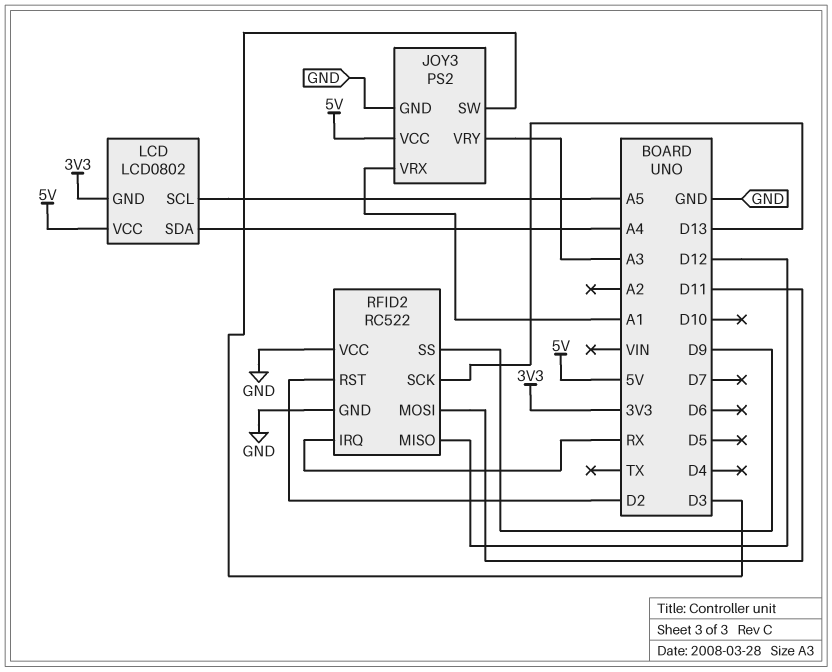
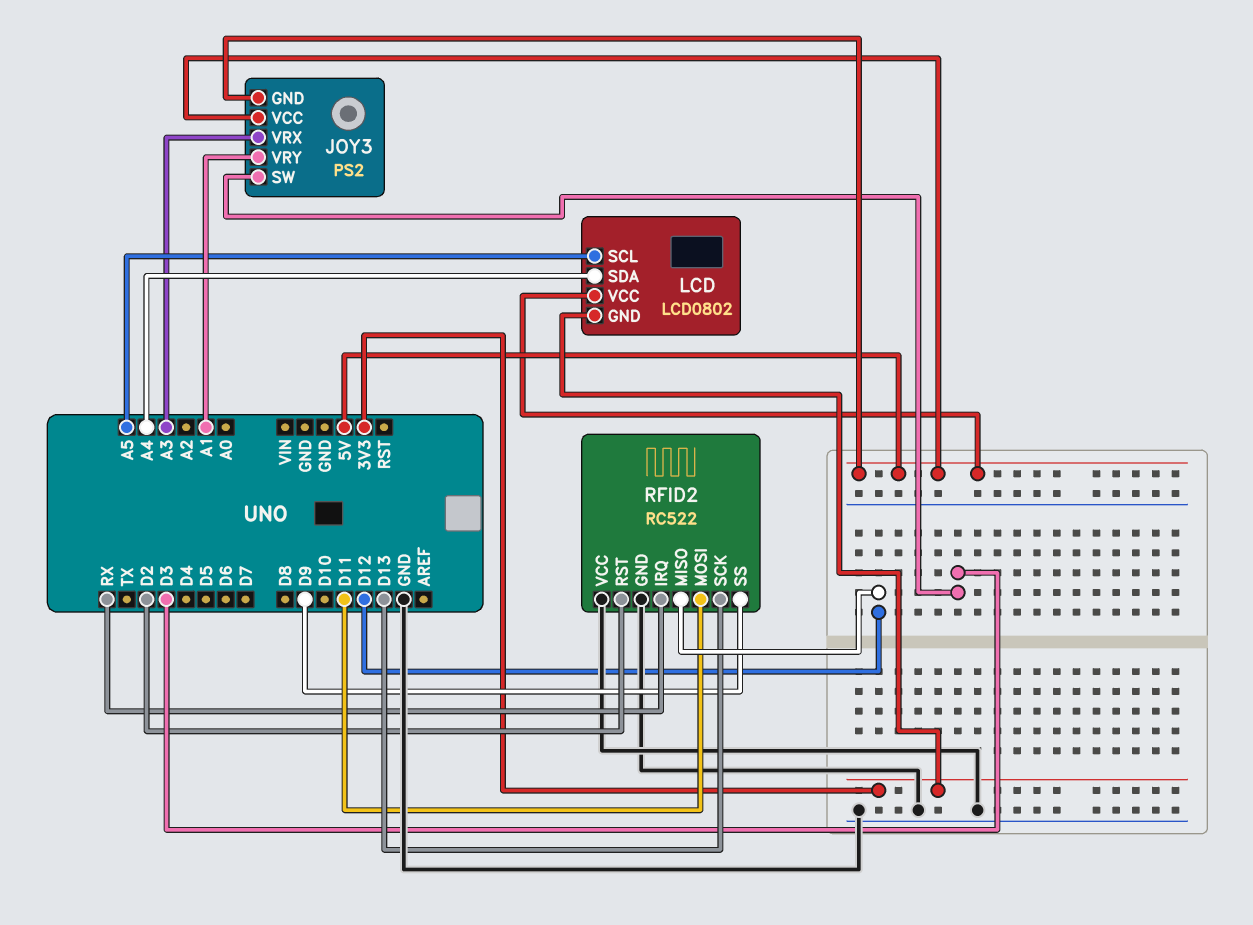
JOY3 pin GND: GND -> 5V
JOY3 pin VRX: A1 -> A3
JOY3 pin VRY: A3 -> A1

